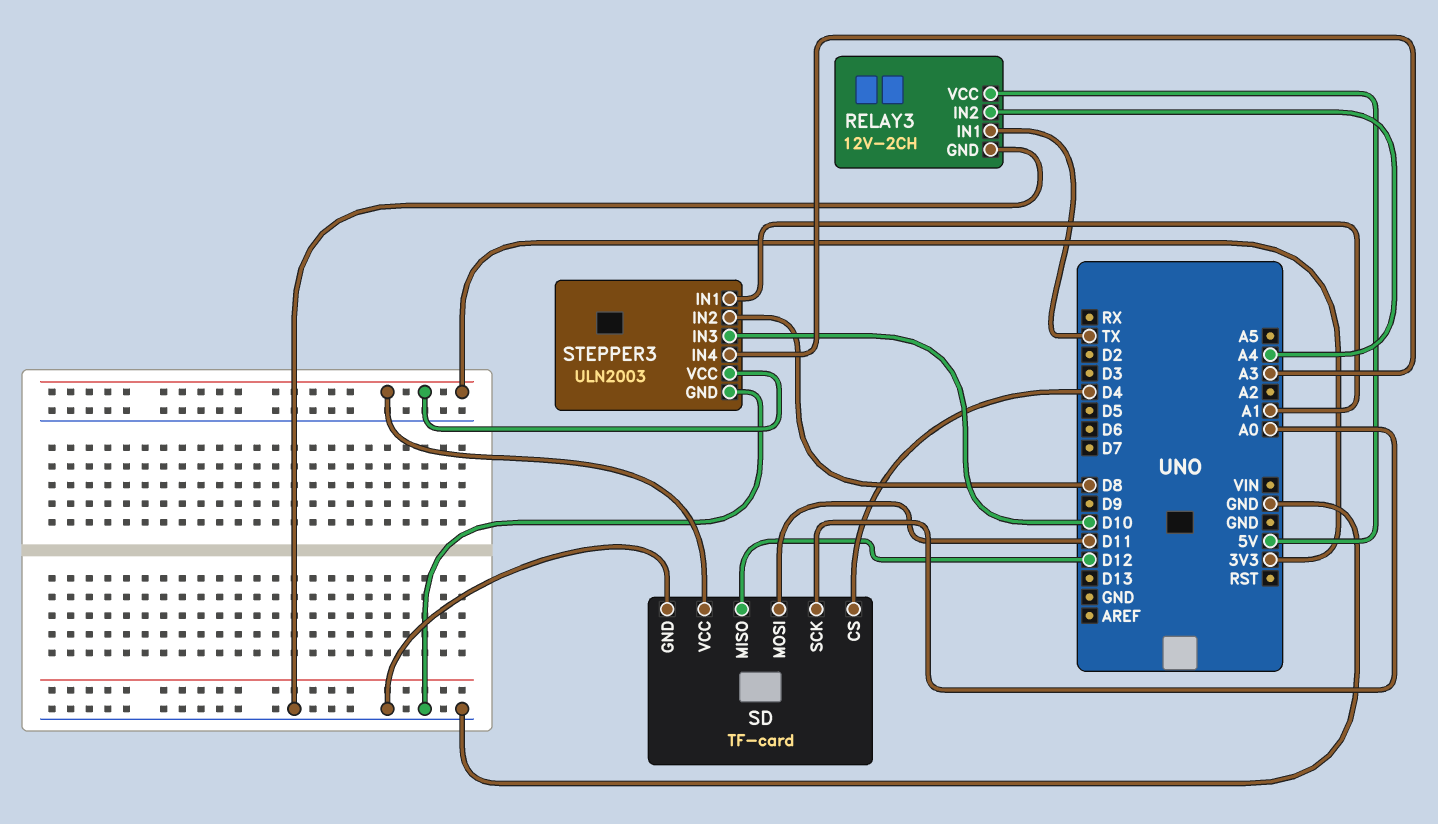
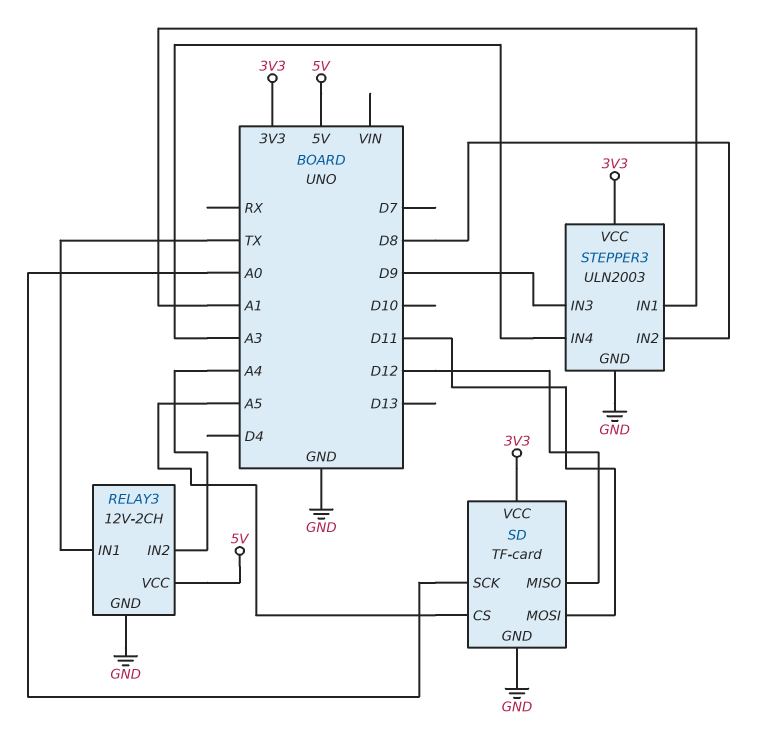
SD pin CS: D4 -> A5
STEPPER3 pin IN3: D10 -> D9

